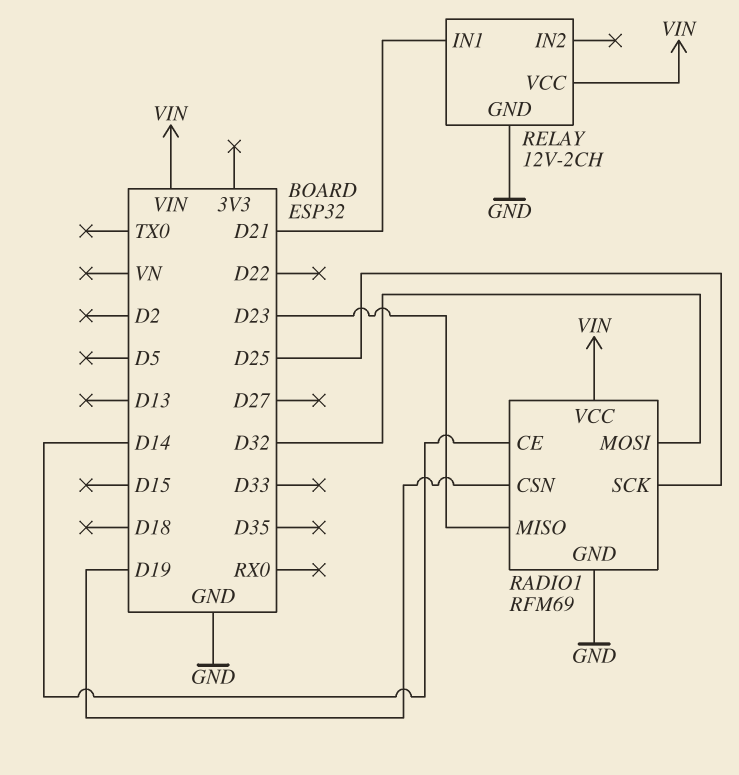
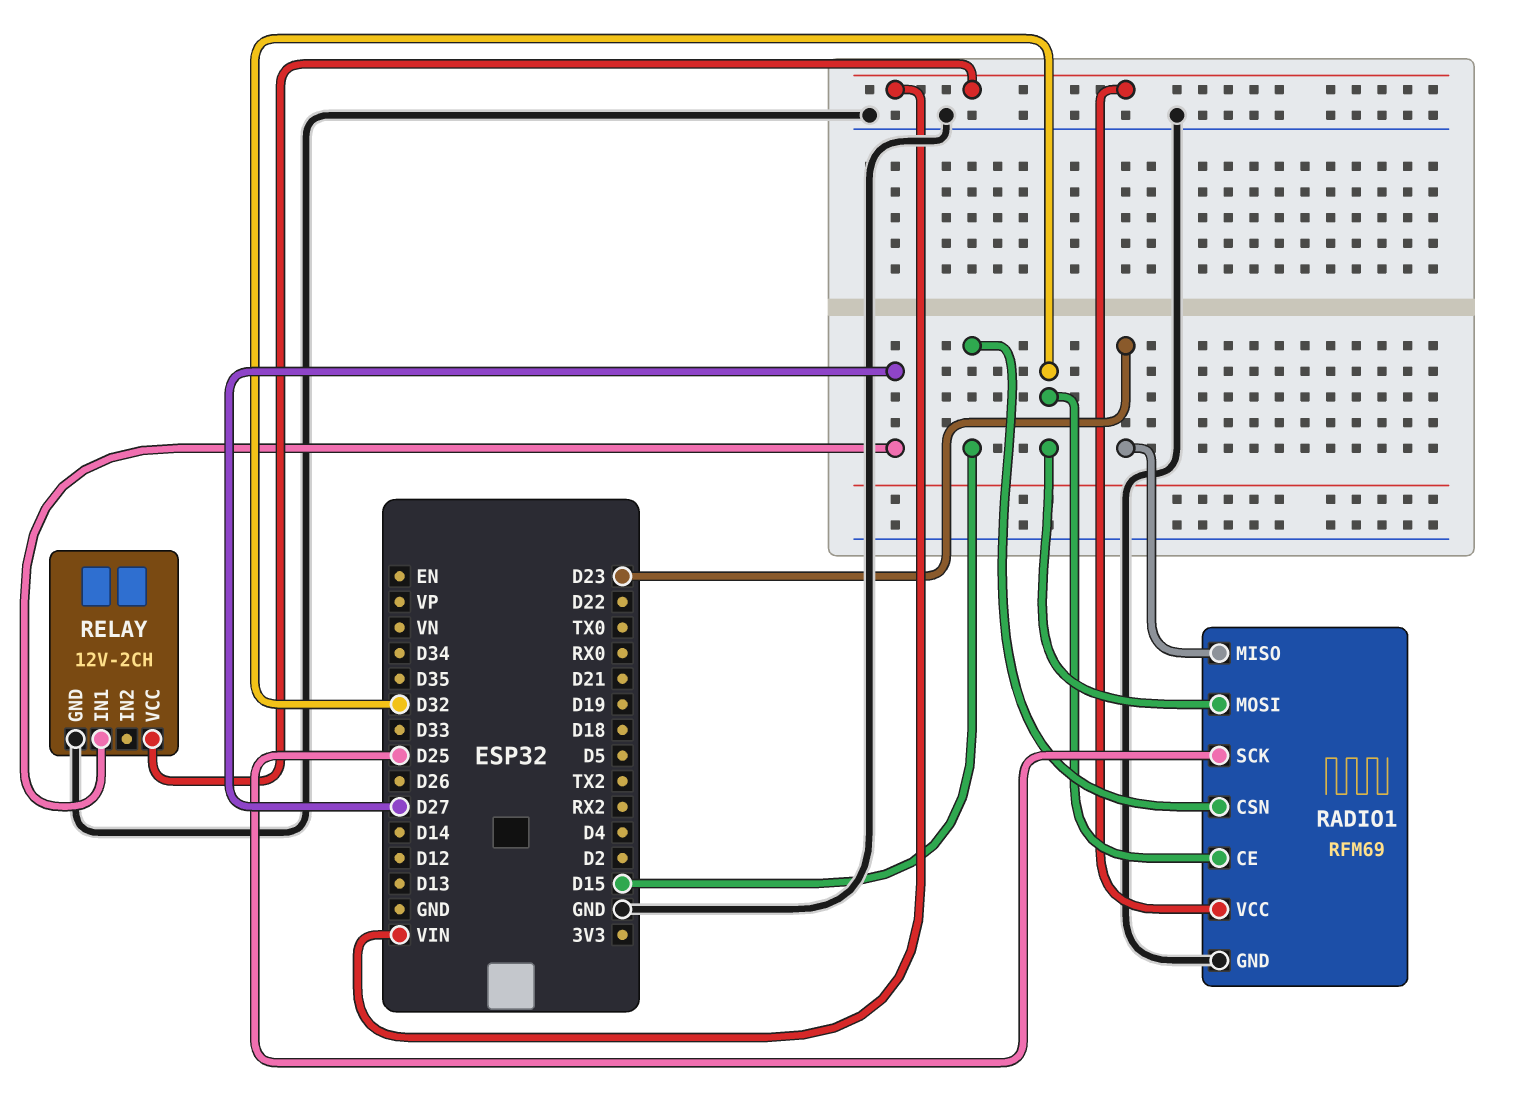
RADIO1 pin CE: D14 -> D32
RADIO1 pin CSN: D19 -> D15
RELAY pin IN1: D21 -> D27

